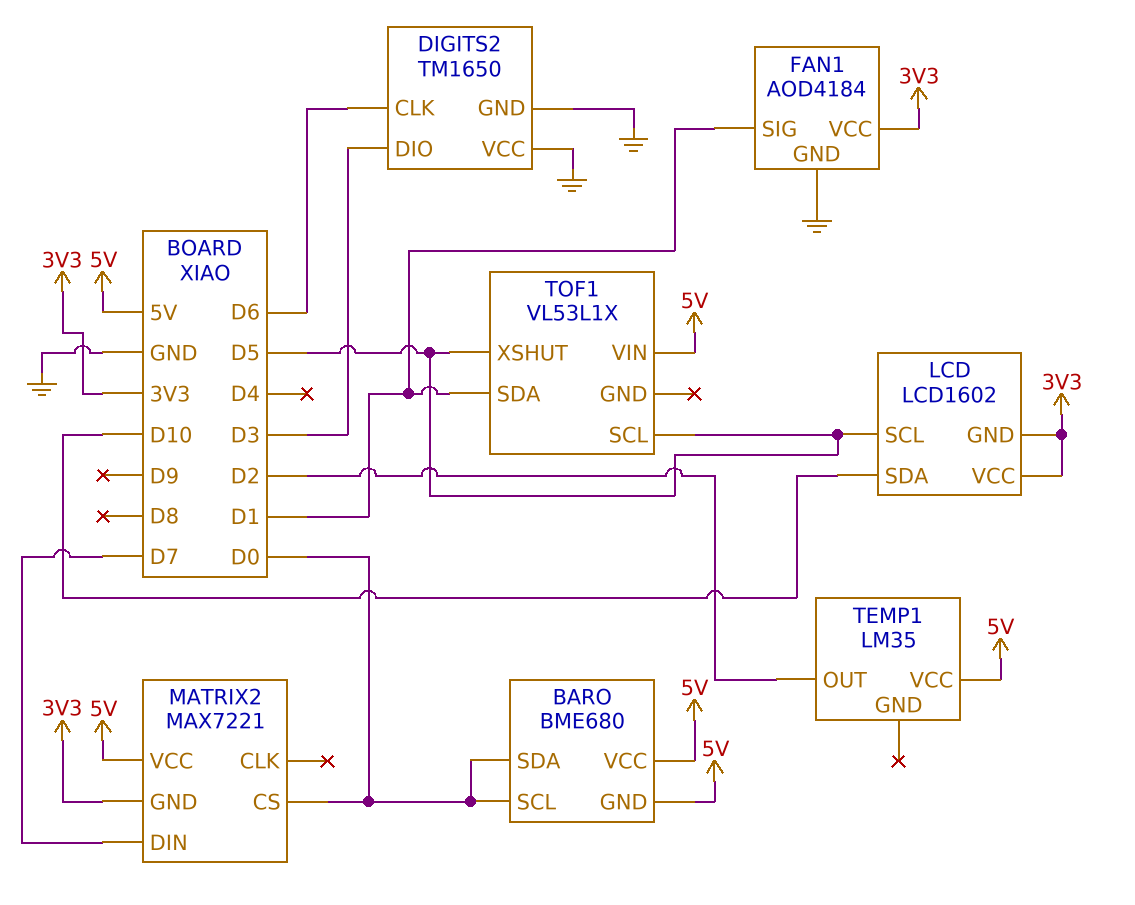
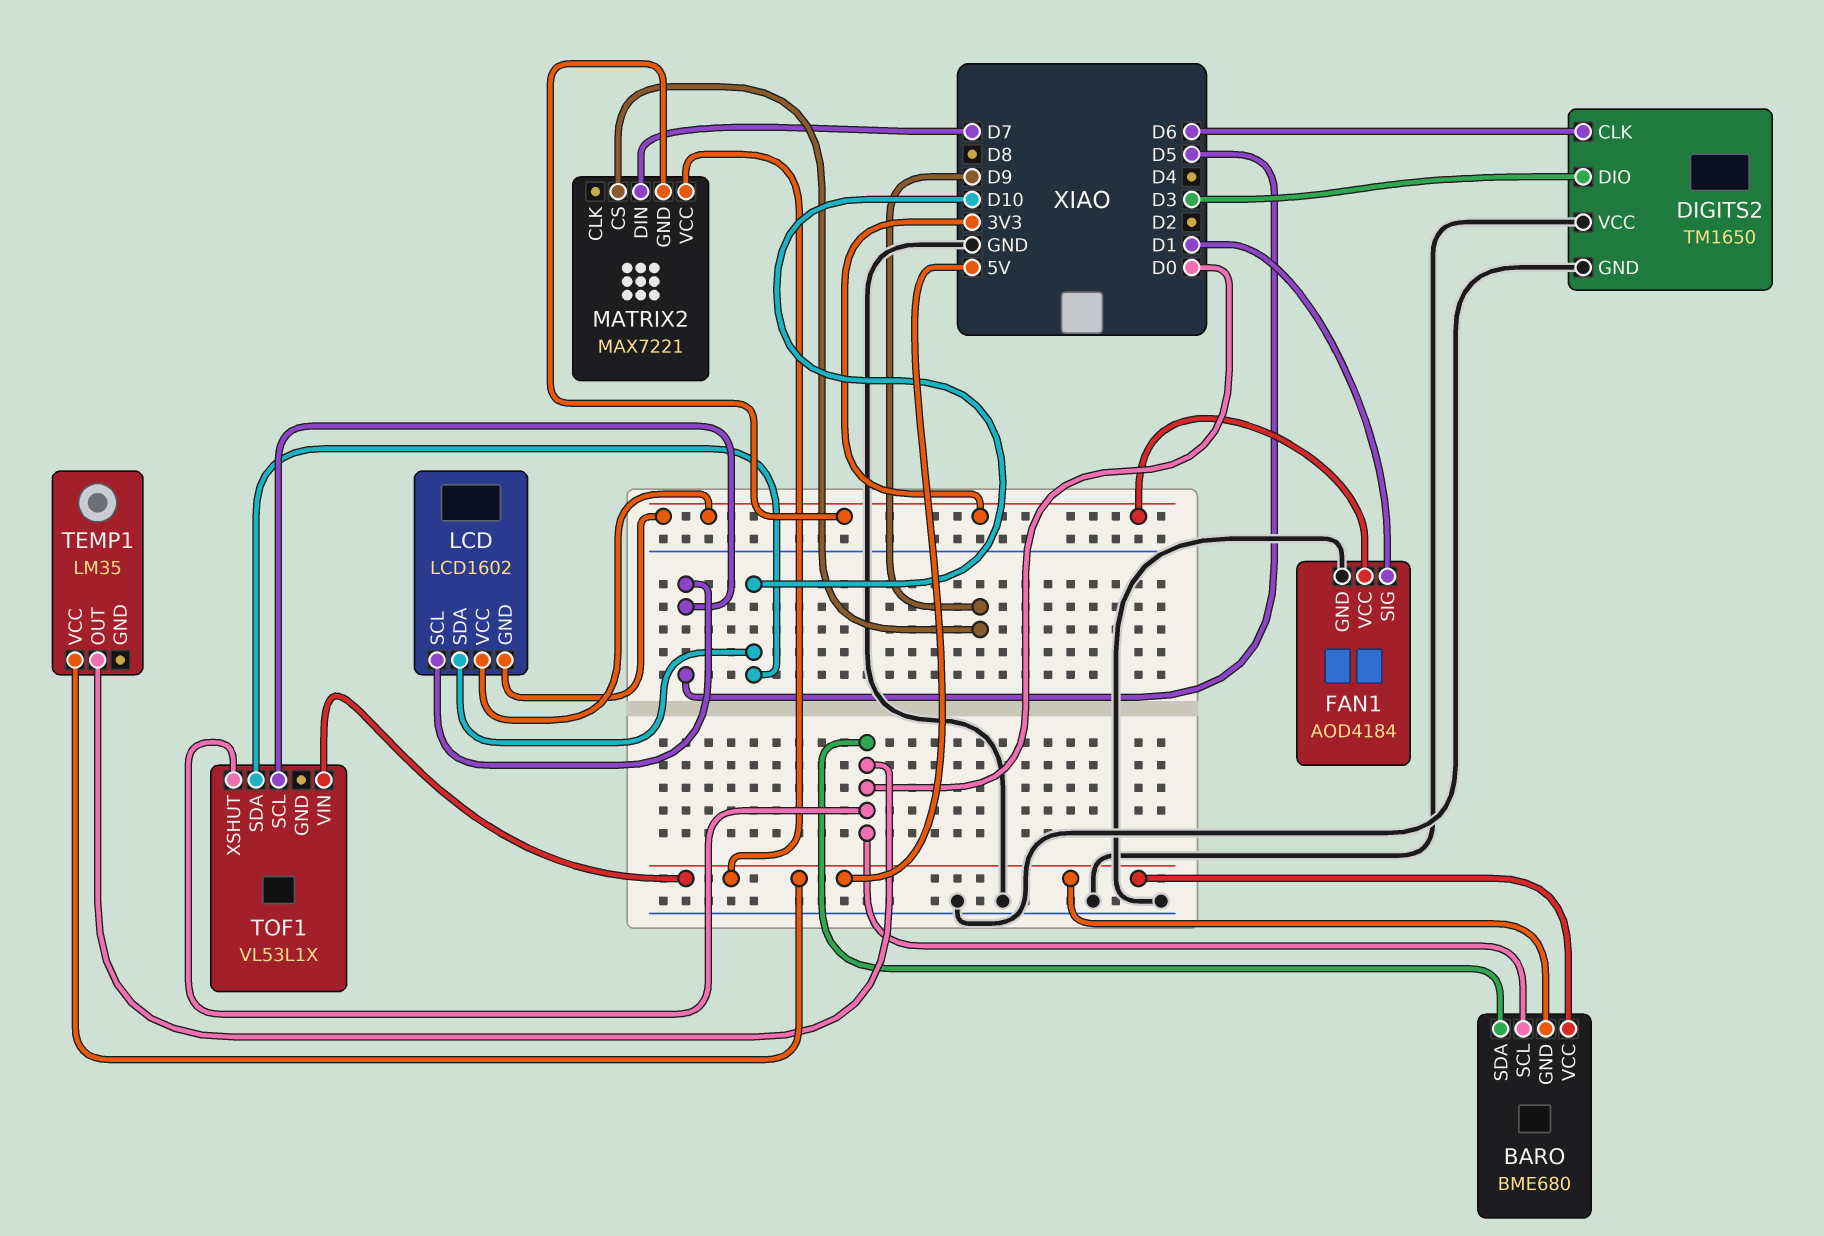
MATRIX2 pin CS: D0 -> D9
TEMP1 pin OUT: D2 -> D0
TOF1 pin SDA: D1 -> D10
TOF1 pin XSHUT: D5 -> D0

